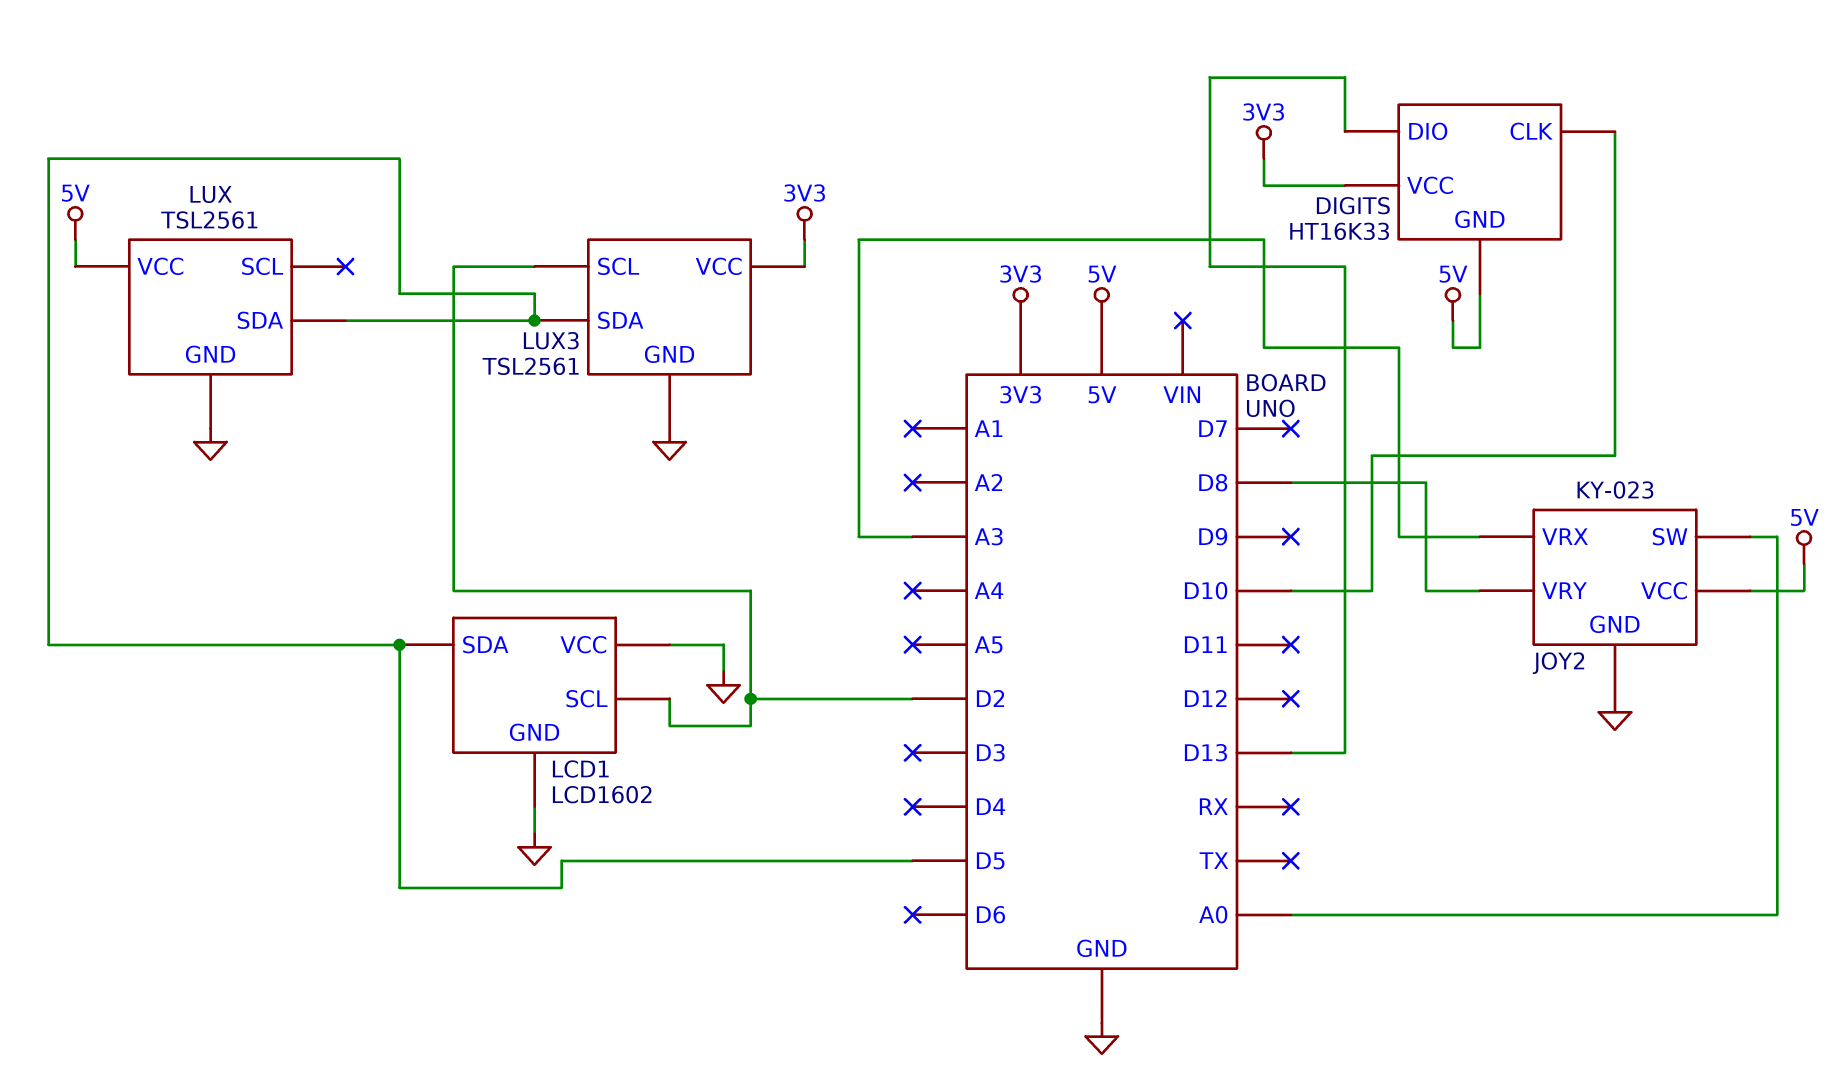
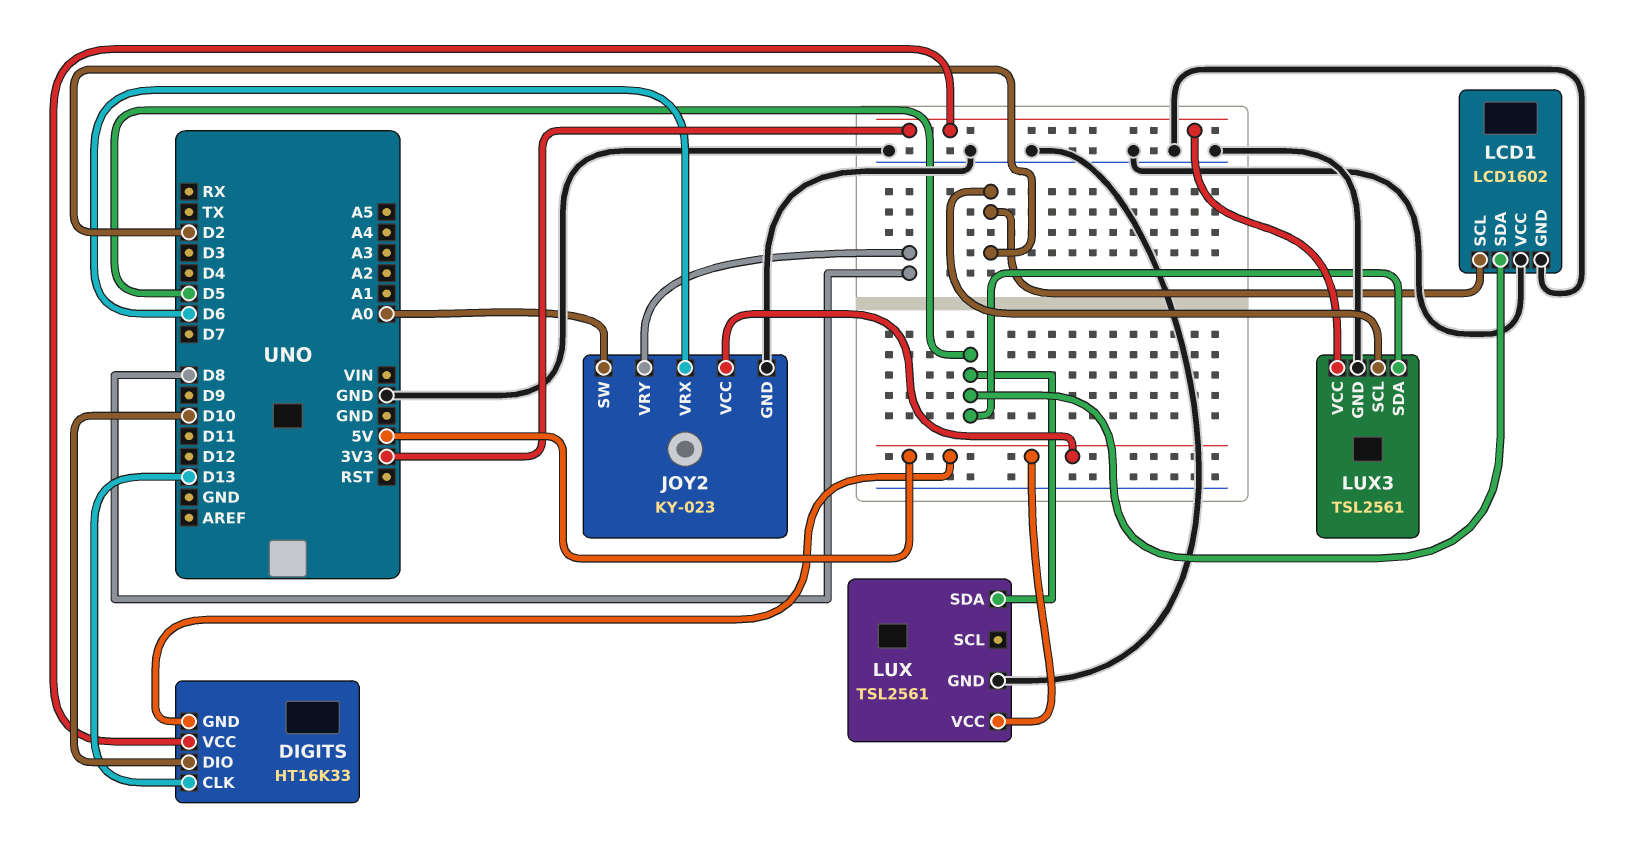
DIGITS pin CLK: D10 -> D13
DIGITS pin DIO: D13 -> D10
JOY2 pin VRX: A3 -> D6

